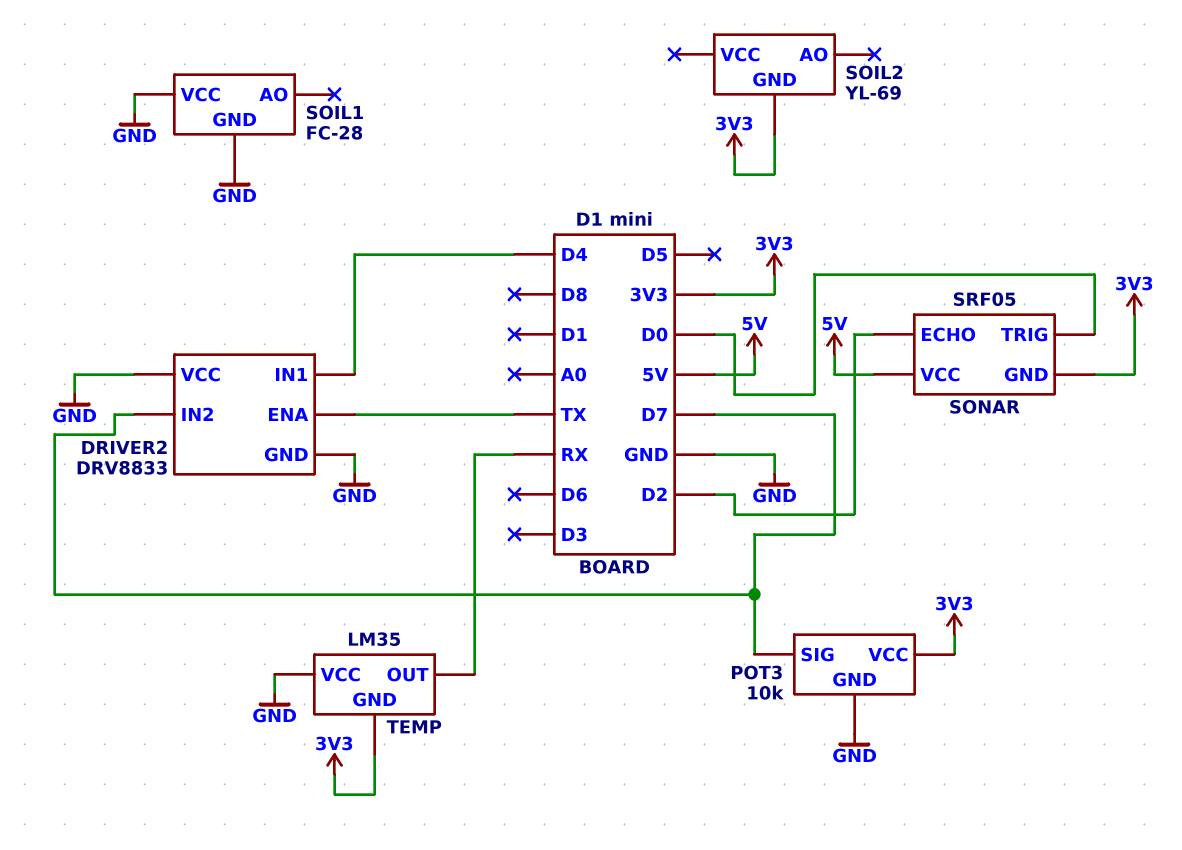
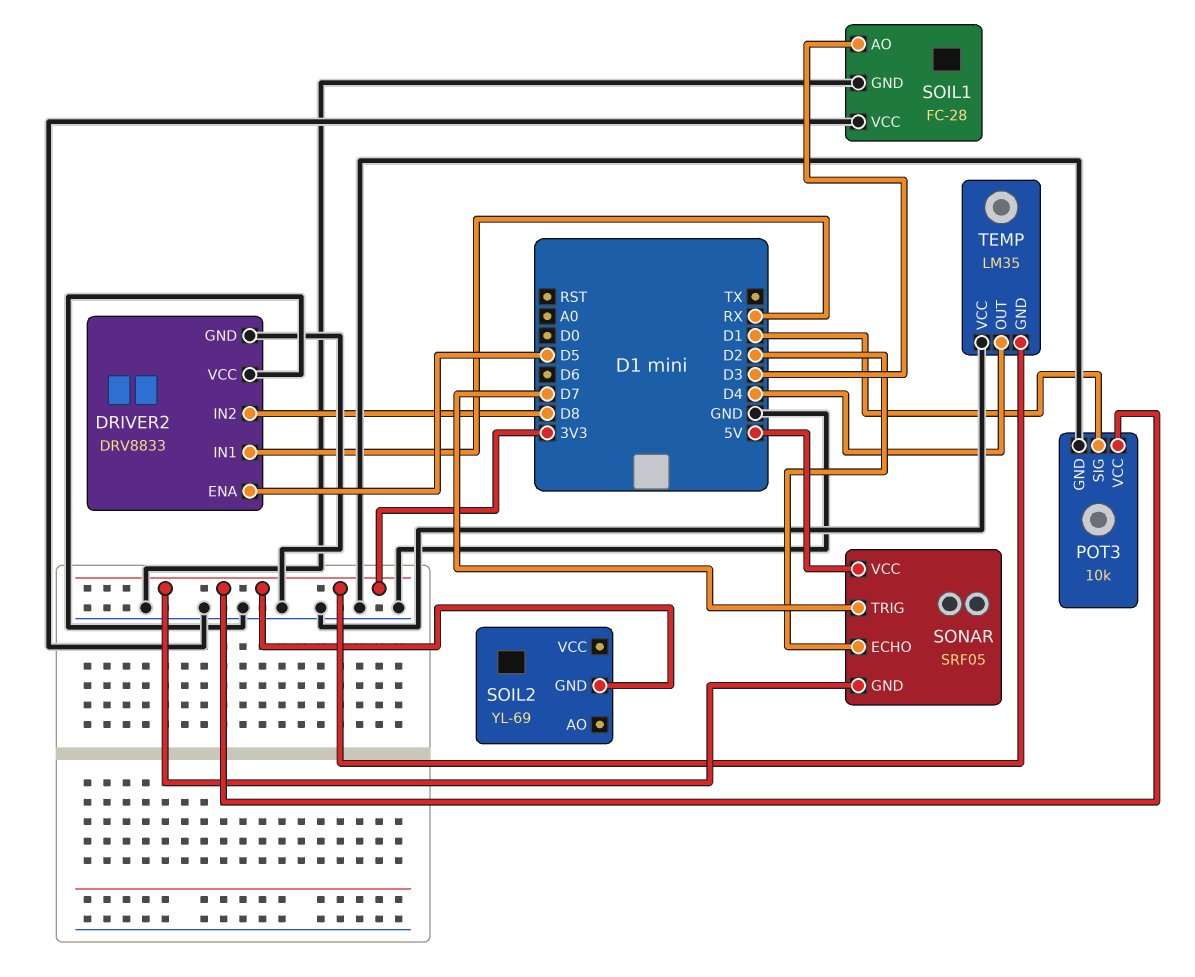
DRIVER2 pin ENA: TX -> D5
DRIVER2 pin IN1: D4 -> RX
DRIVER2 pin IN2: D7 -> D8
POT3 pin SIG: D7 -> D1
SOIL1 pin AO: none -> D3
SONAR pin TRIG: D0 -> D7
TEMP pin OUT: RX -> D4

